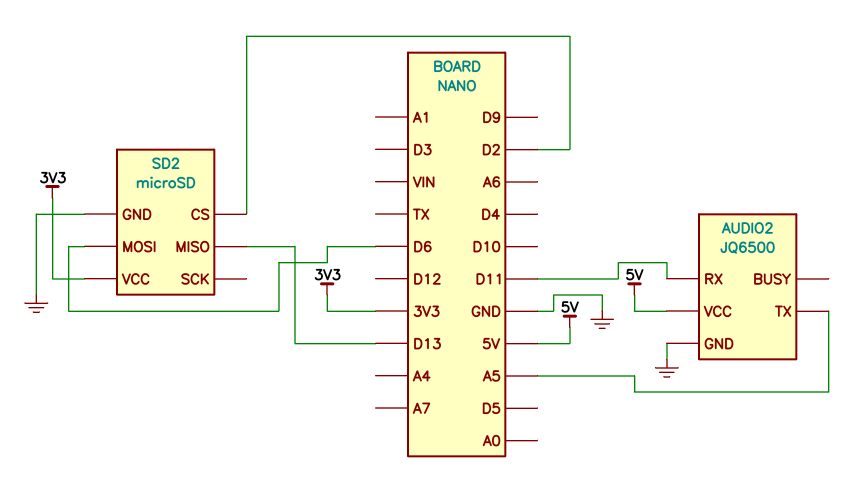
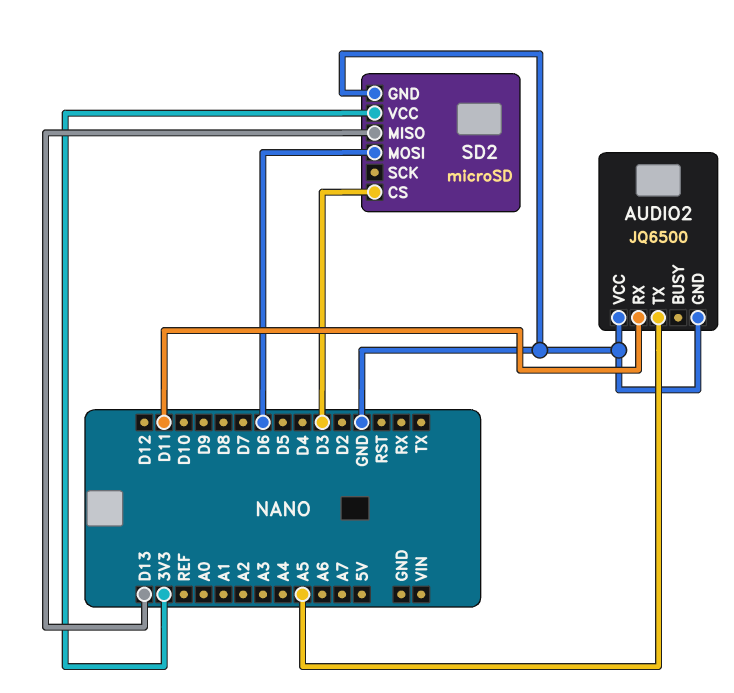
AUDIO2 pin VCC: 5V -> GND
SD2 pin CS: D2 -> D3

